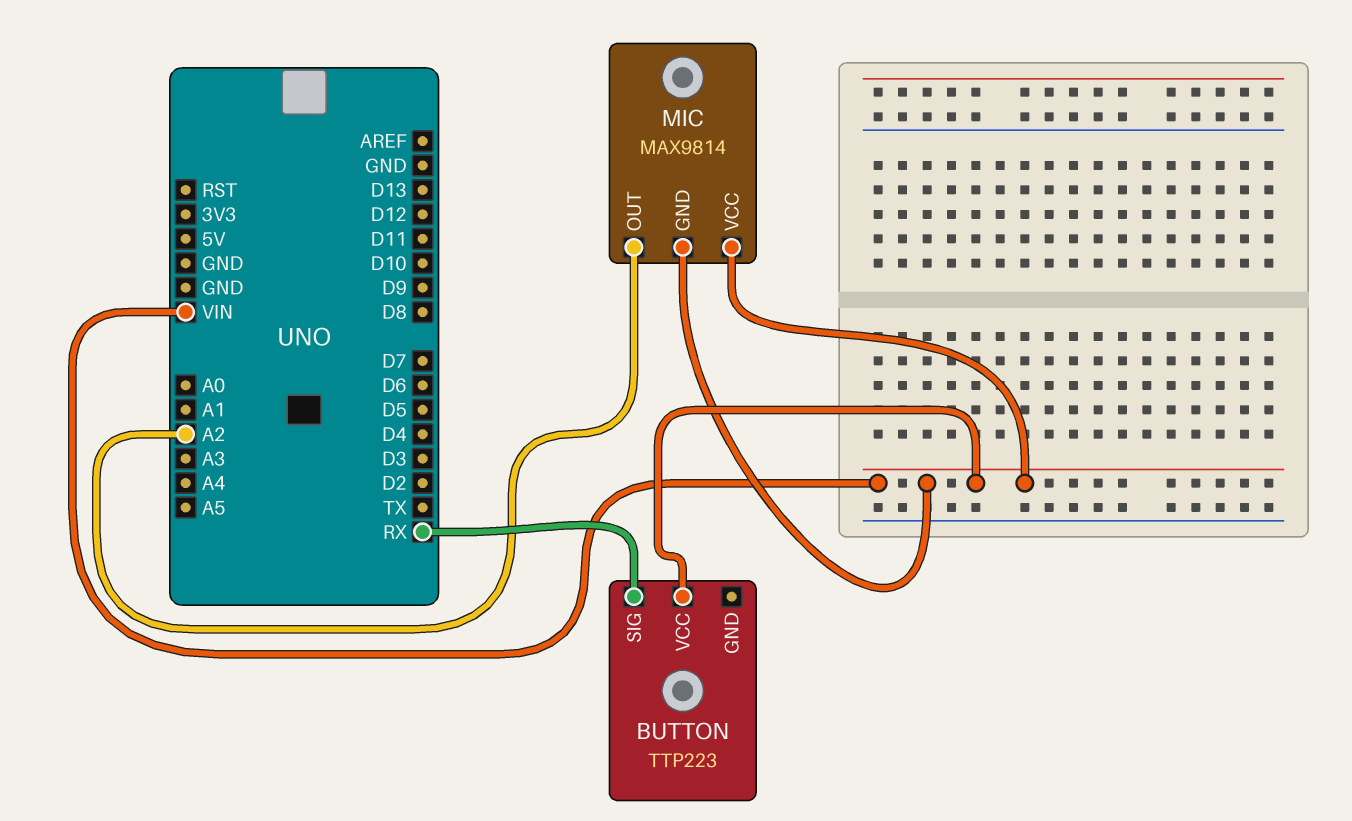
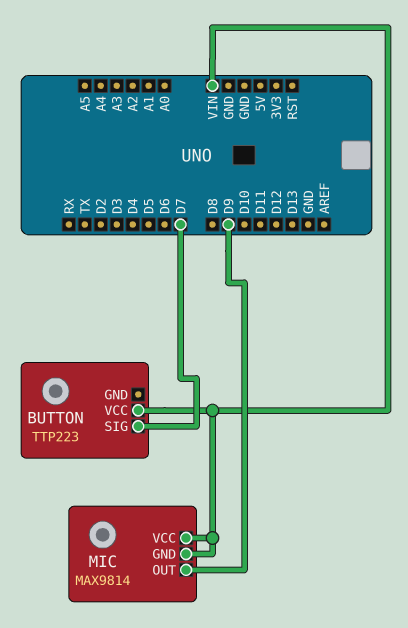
BUTTON pin SIG: RX -> D7
MIC pin OUT: A2 -> D9

